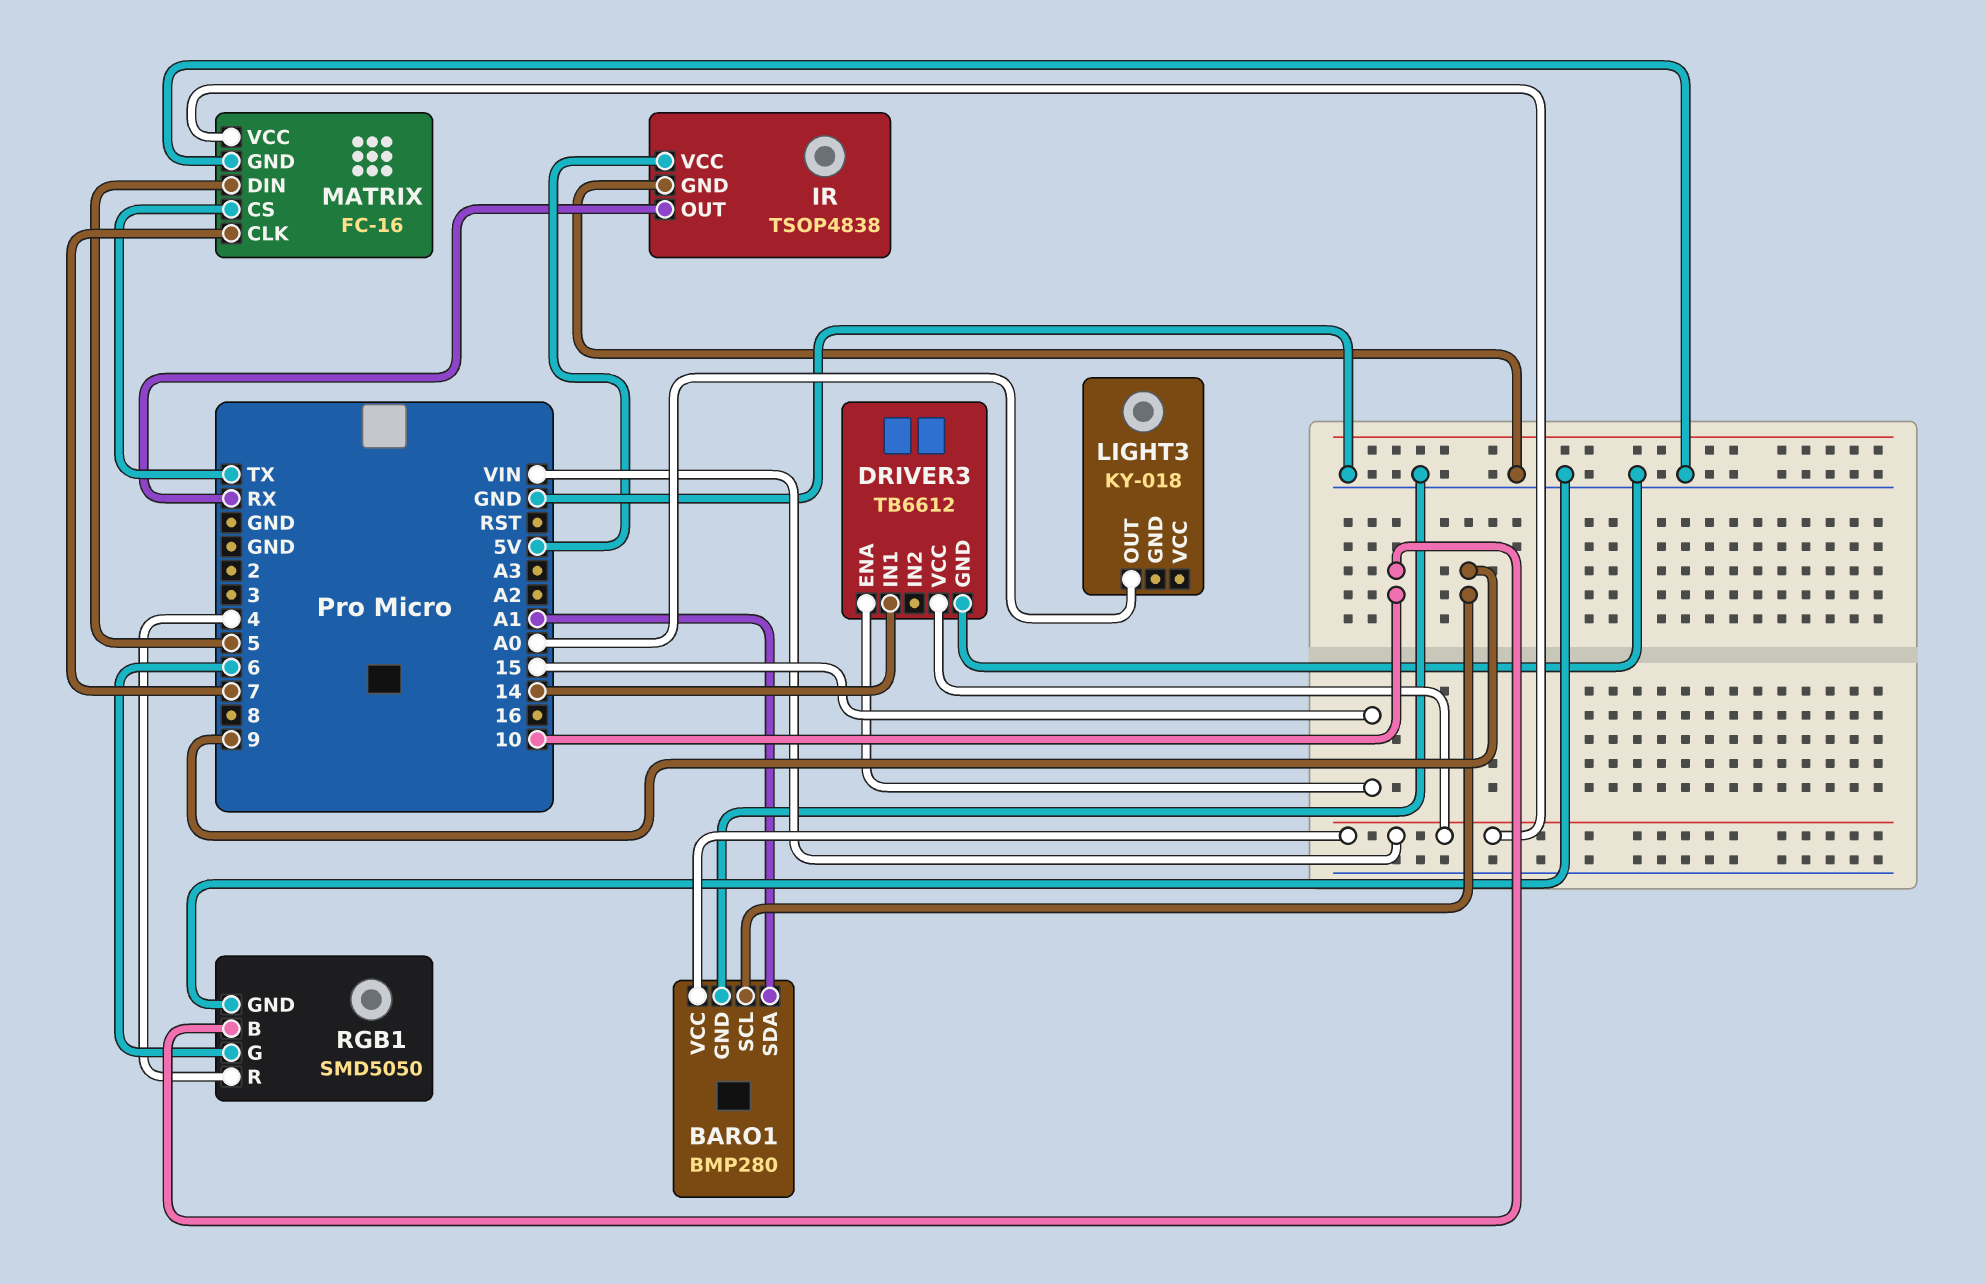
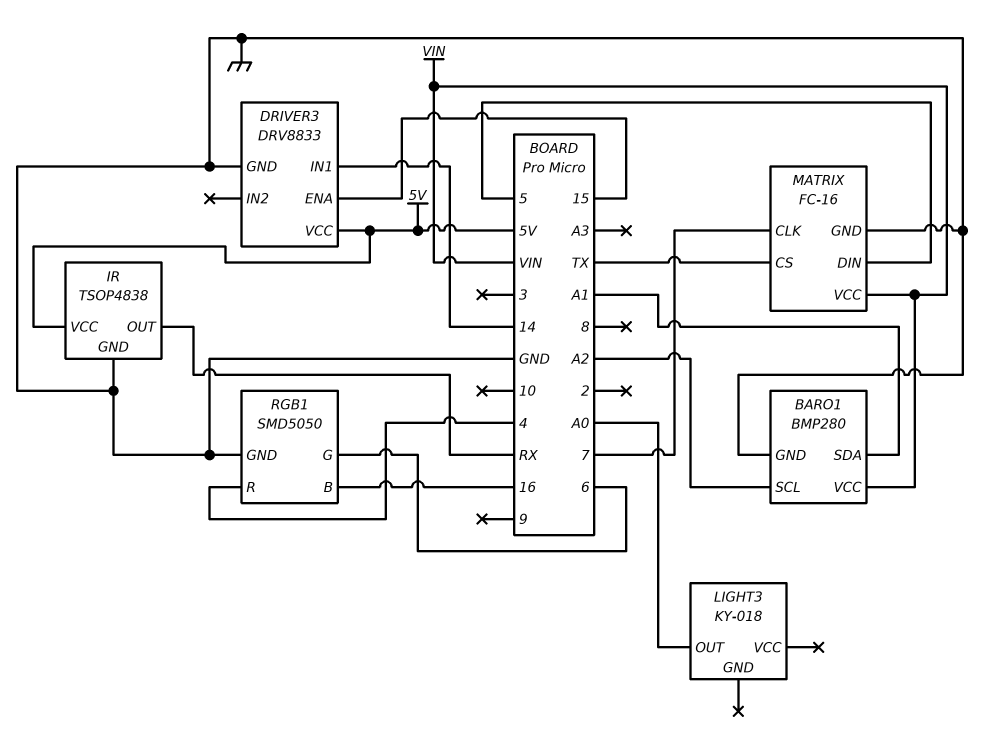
BARO1 pin SCL: 9 -> A2
DRIVER3: TB6612 -> DRV8833
DRIVER3 pin VCC: VIN -> 5V
RGB1 pin B: 10 -> 16

